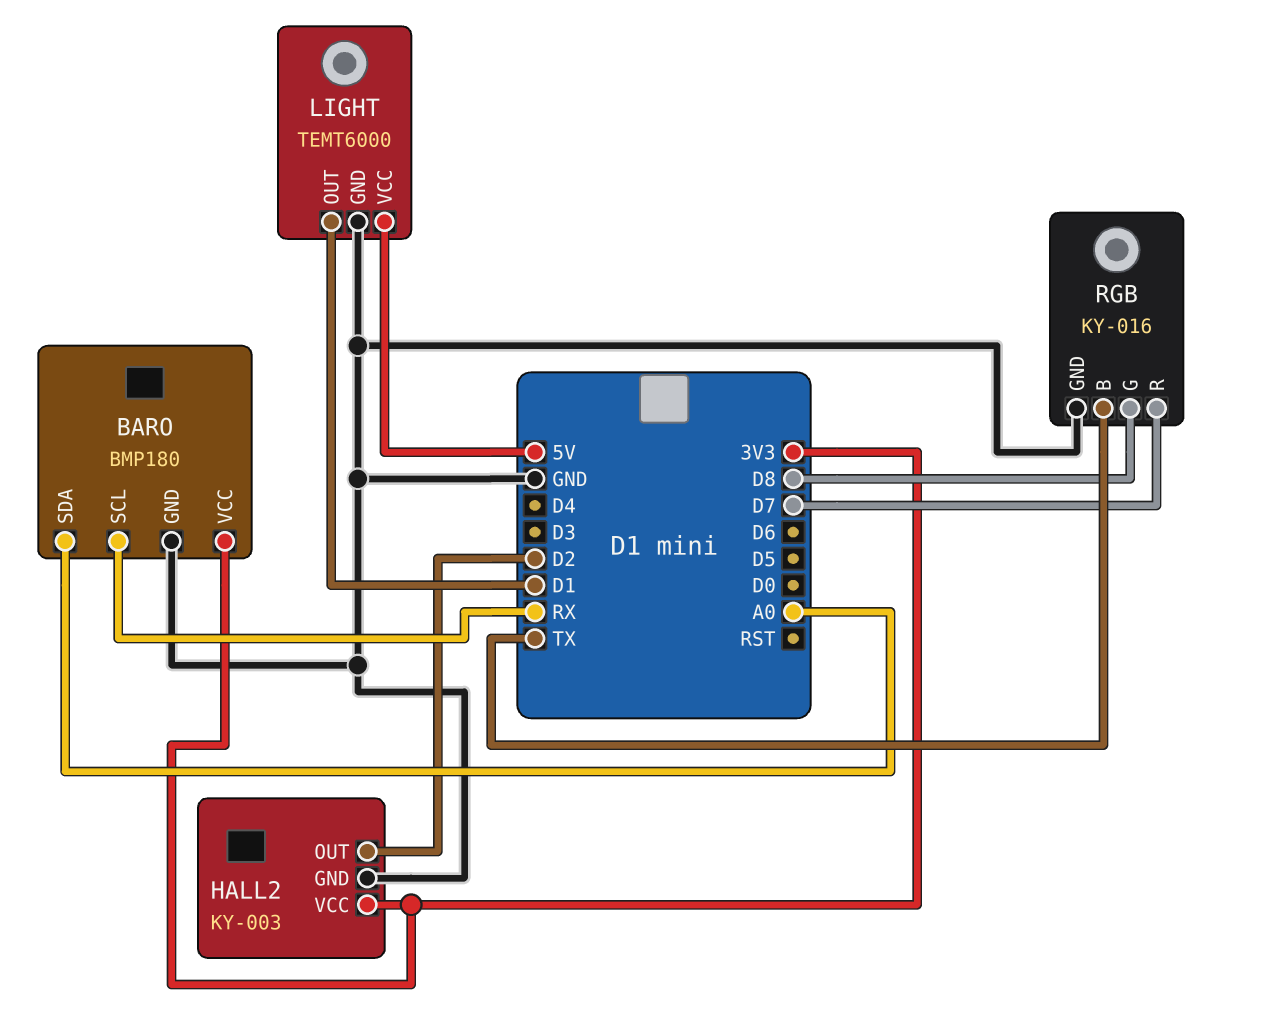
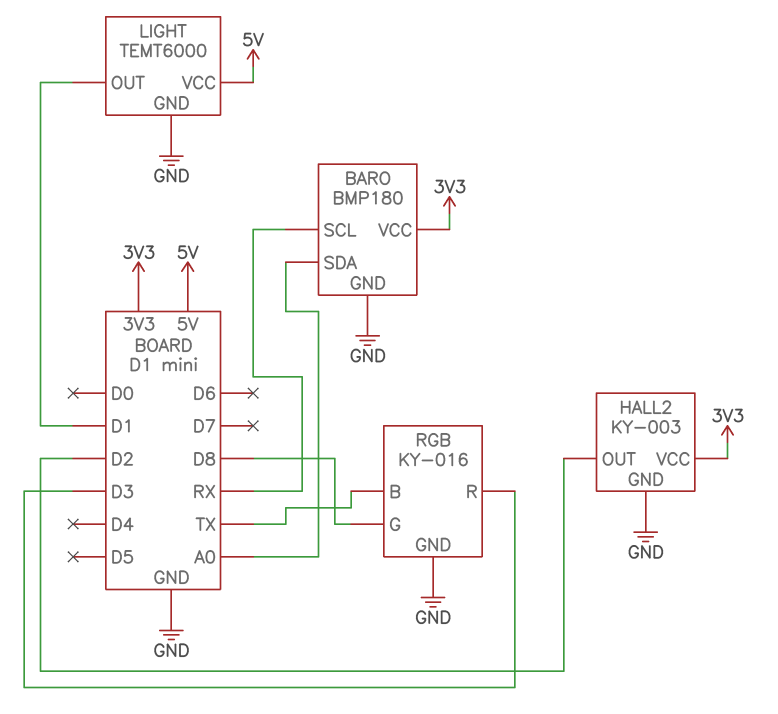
RGB pin R: D7 -> D3

